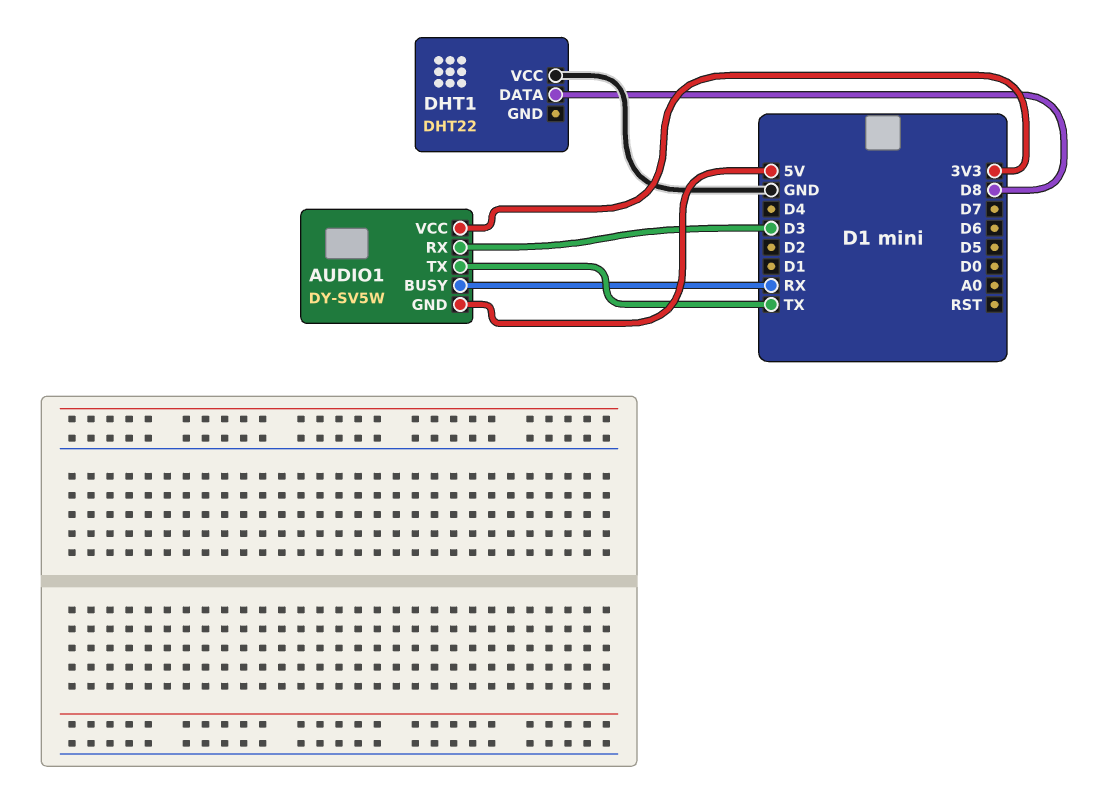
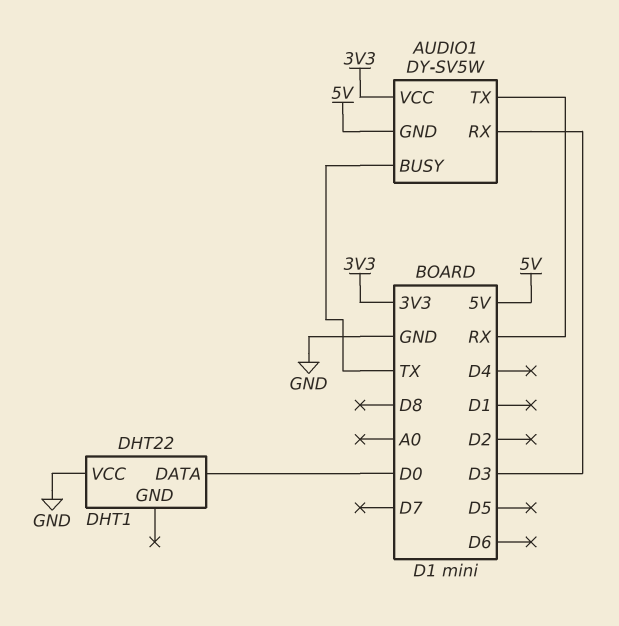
AUDIO1 pin BUSY: RX -> TX
AUDIO1 pin TX: TX -> RX
DHT1 pin DATA: D8 -> D0

